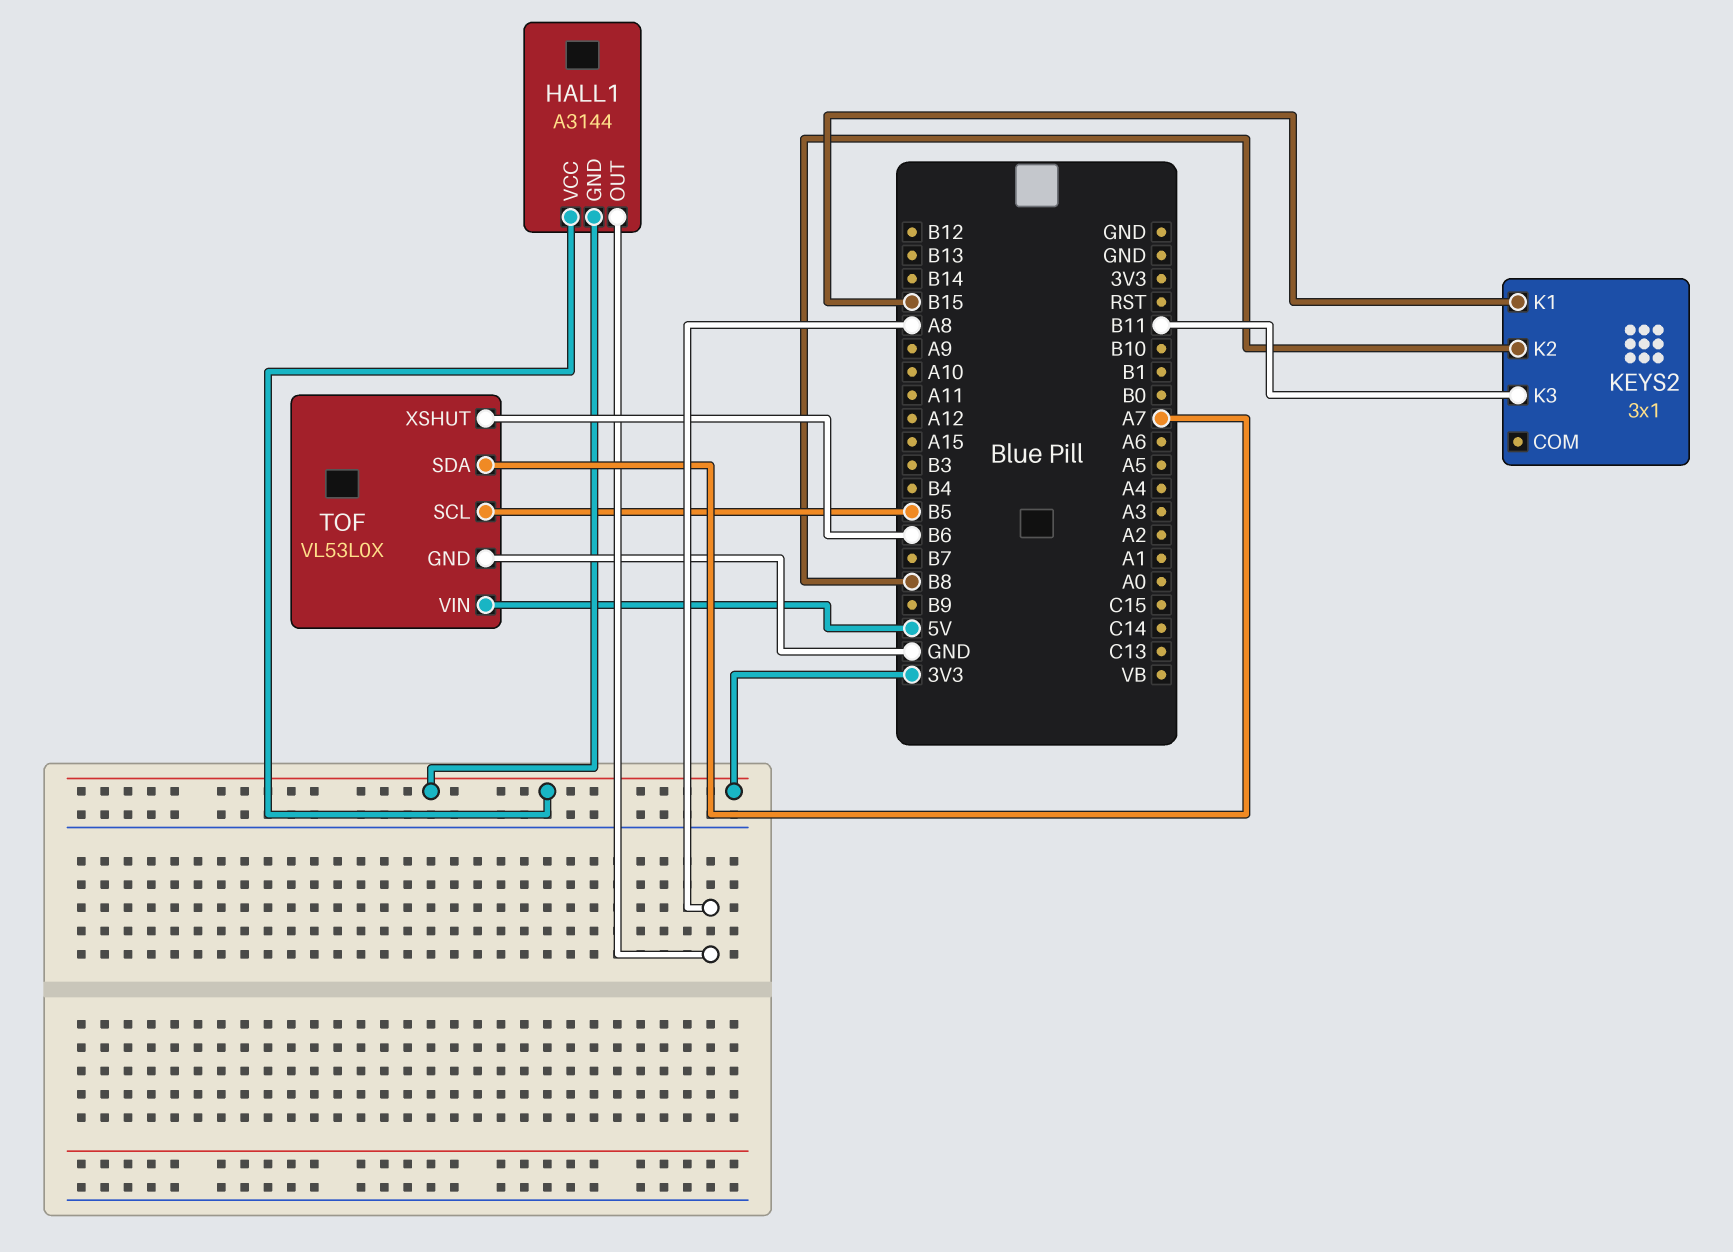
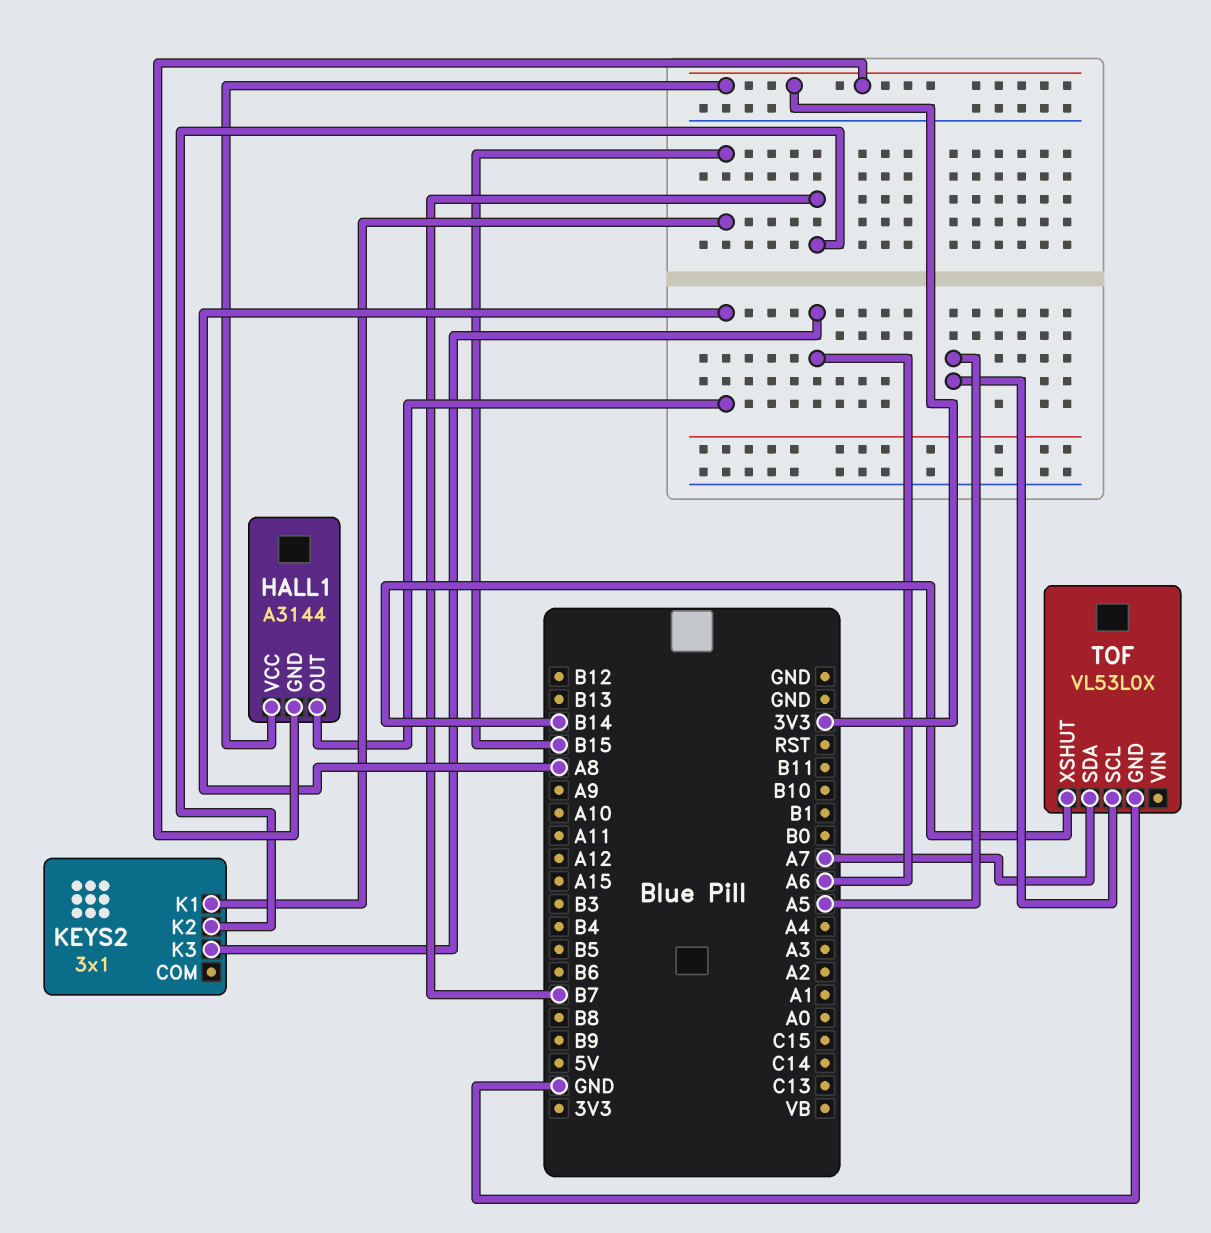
KEYS2 pin K2: B8 -> B7
KEYS2 pin K3: B11 -> A6
TOF pin SCL: B5 -> A5
TOF pin VIN: 5V -> none
TOF pin XSHUT: B6 -> B14

